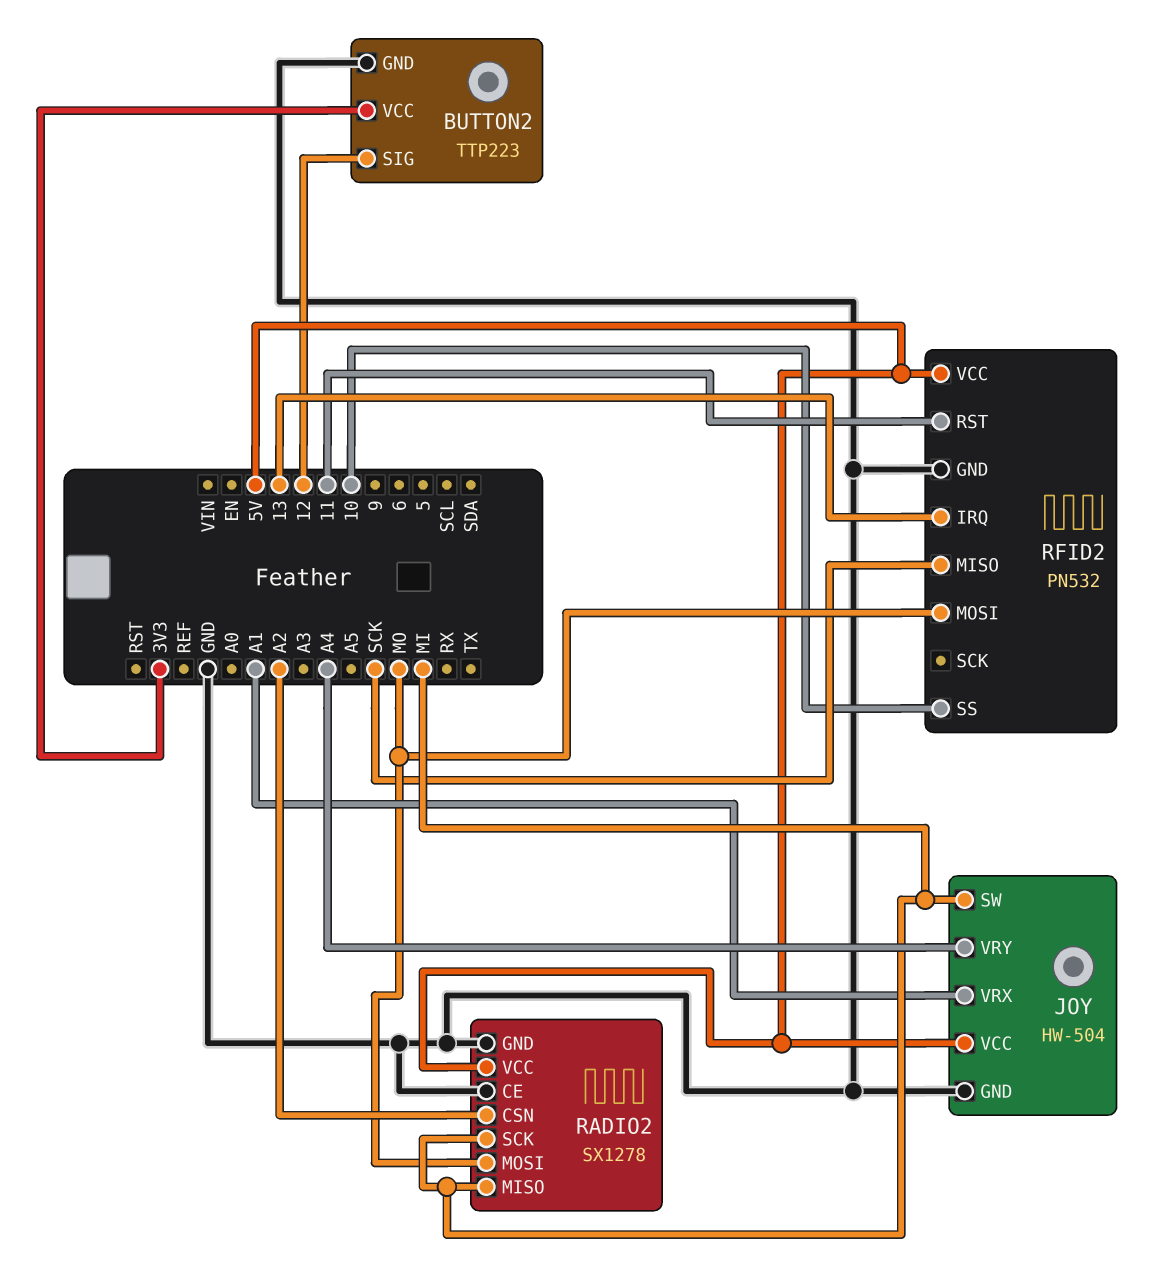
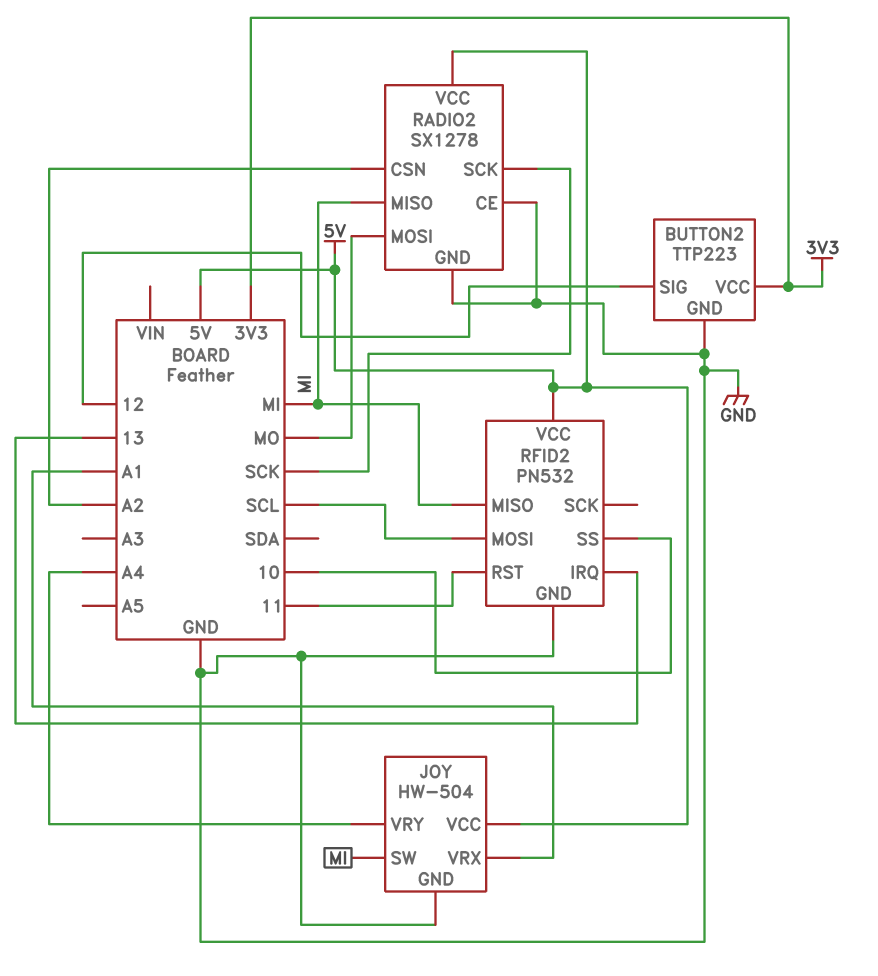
RADIO2 pin SCK: MI -> SCK
RFID2 pin MISO: SCK -> MI
RFID2 pin MOSI: MO -> SCL

